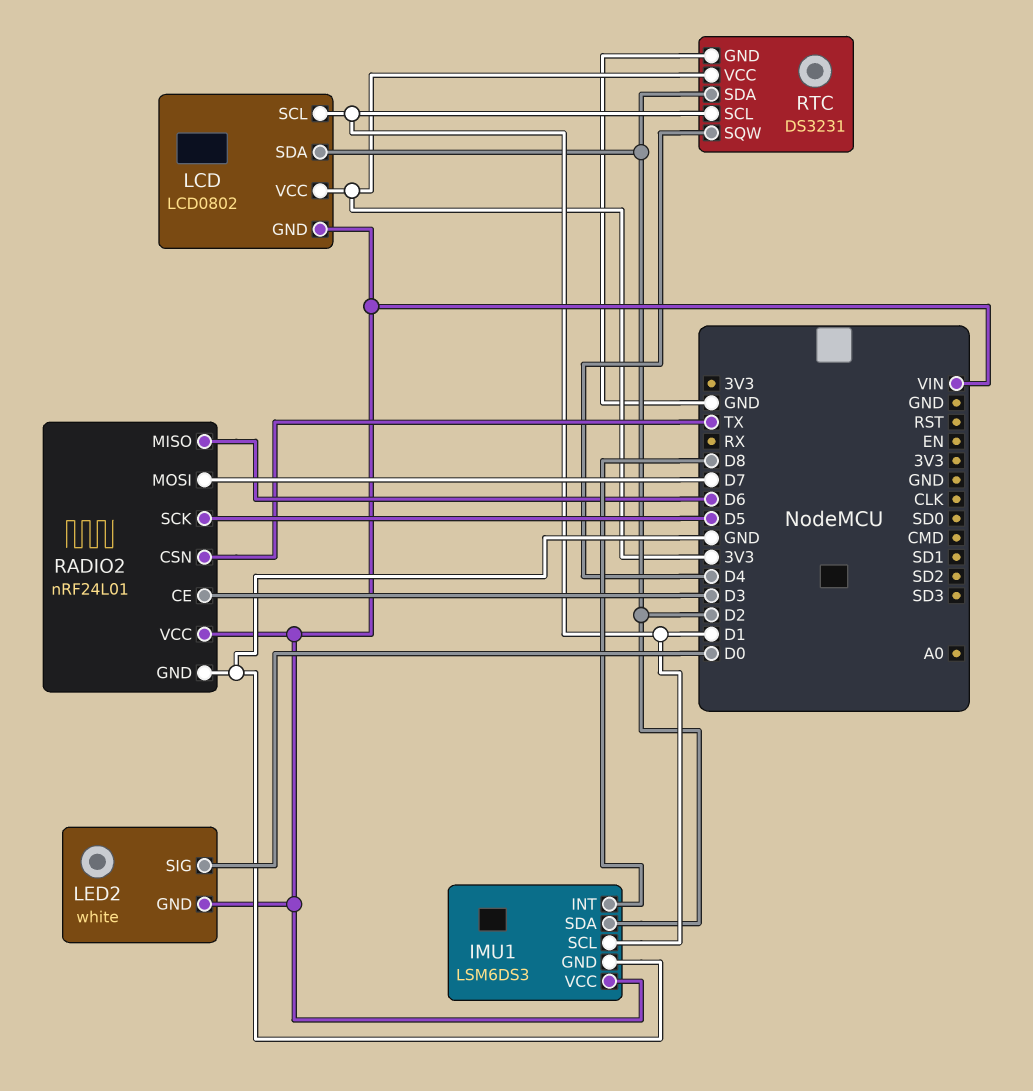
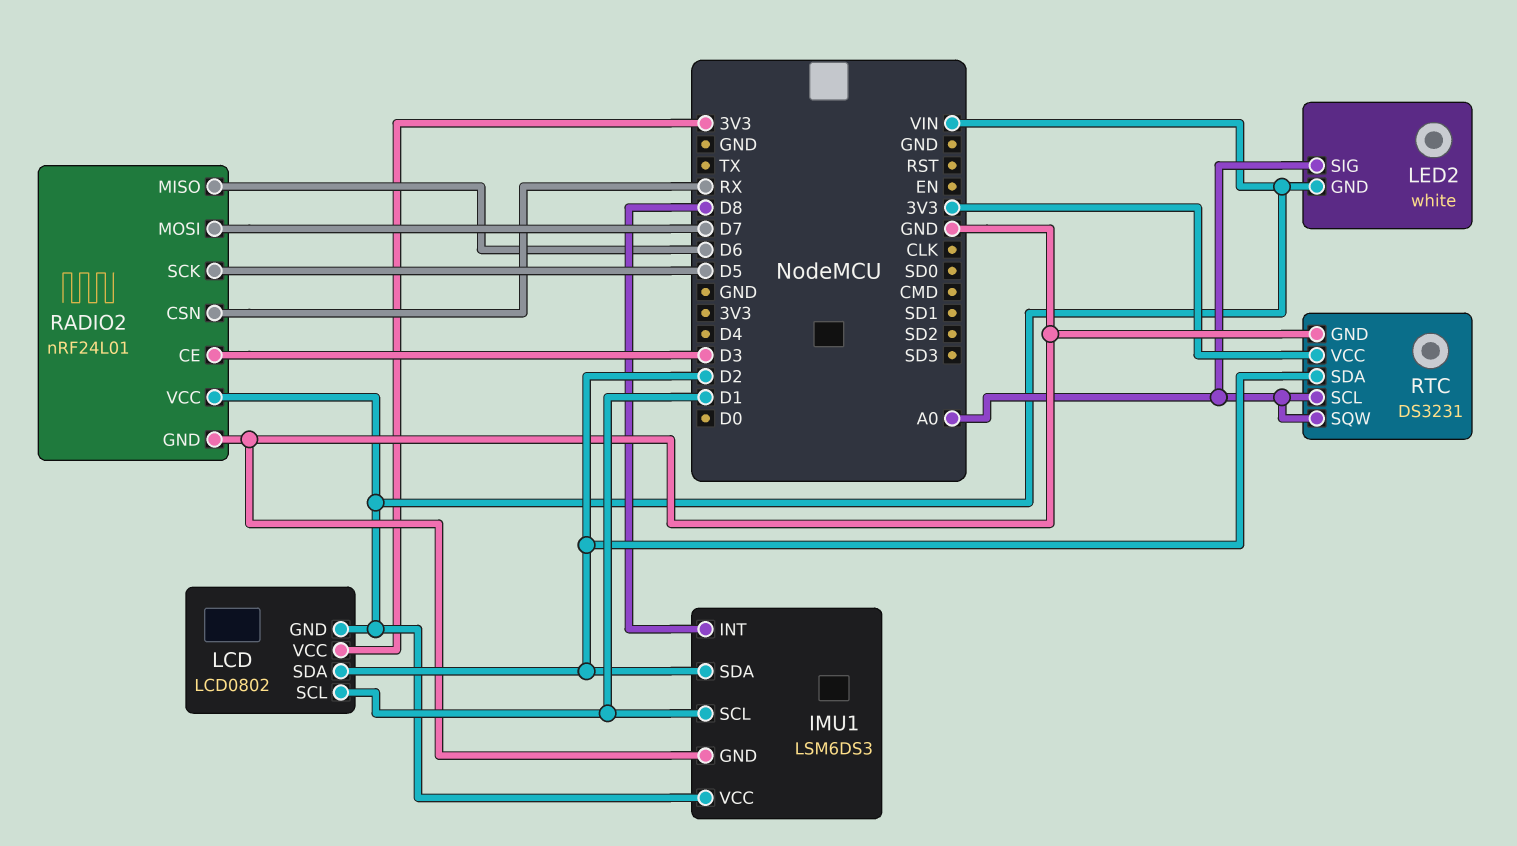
LED2 pin SIG: D0 -> A0
RADIO2 pin CSN: TX -> RX
RTC pin SCL: D1 -> A0
RTC pin SQW: D4 -> A0

